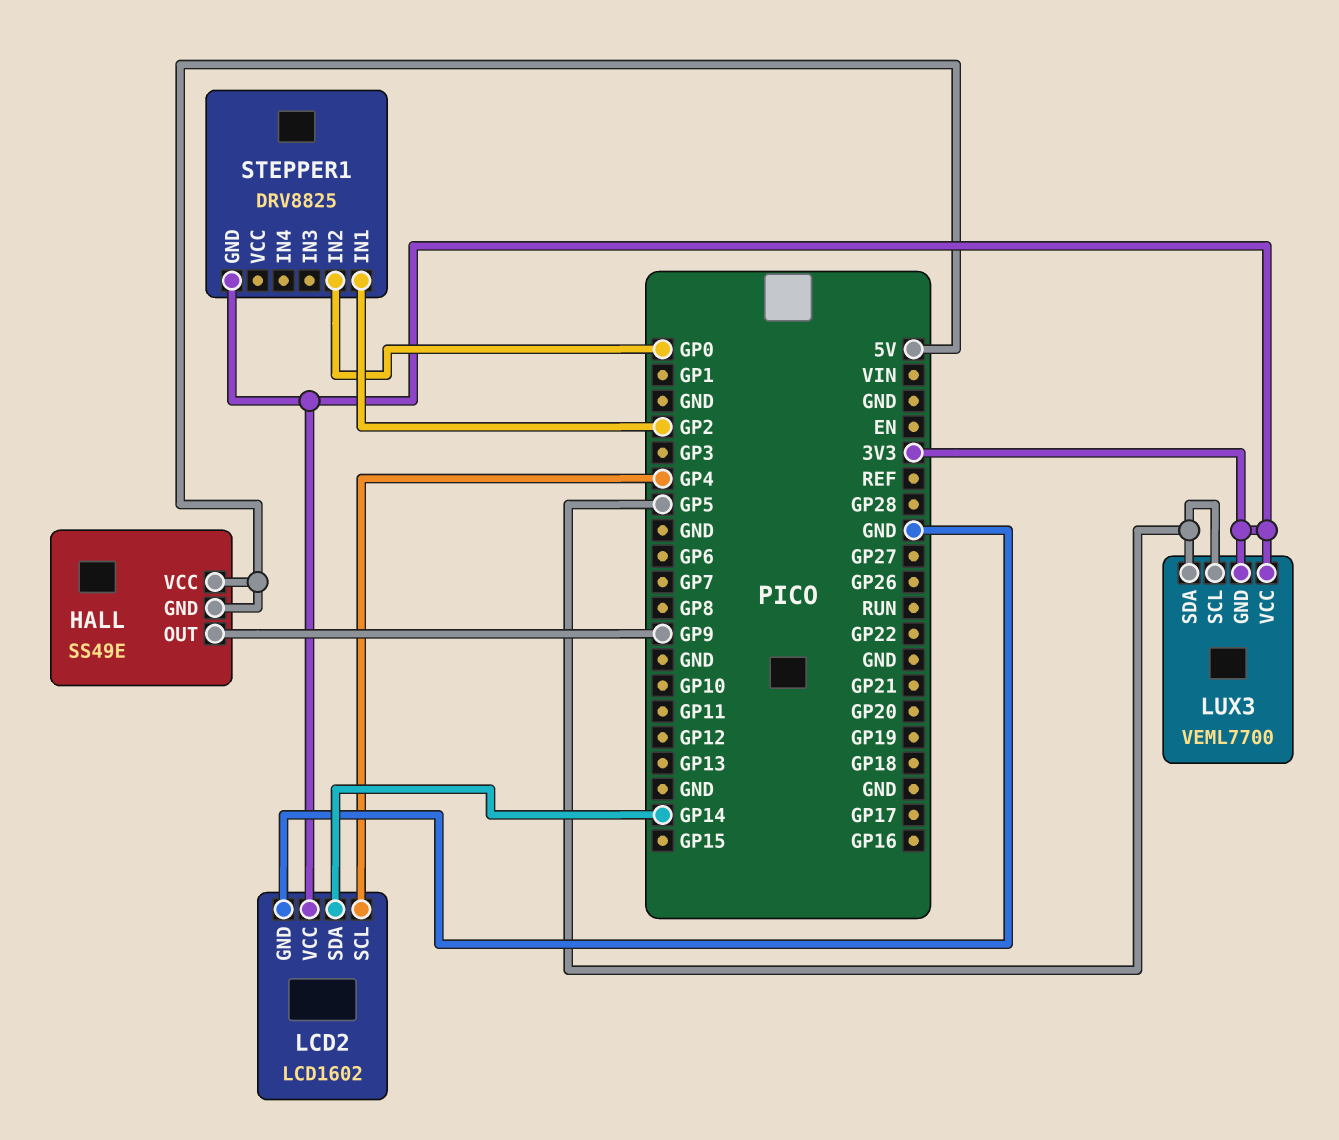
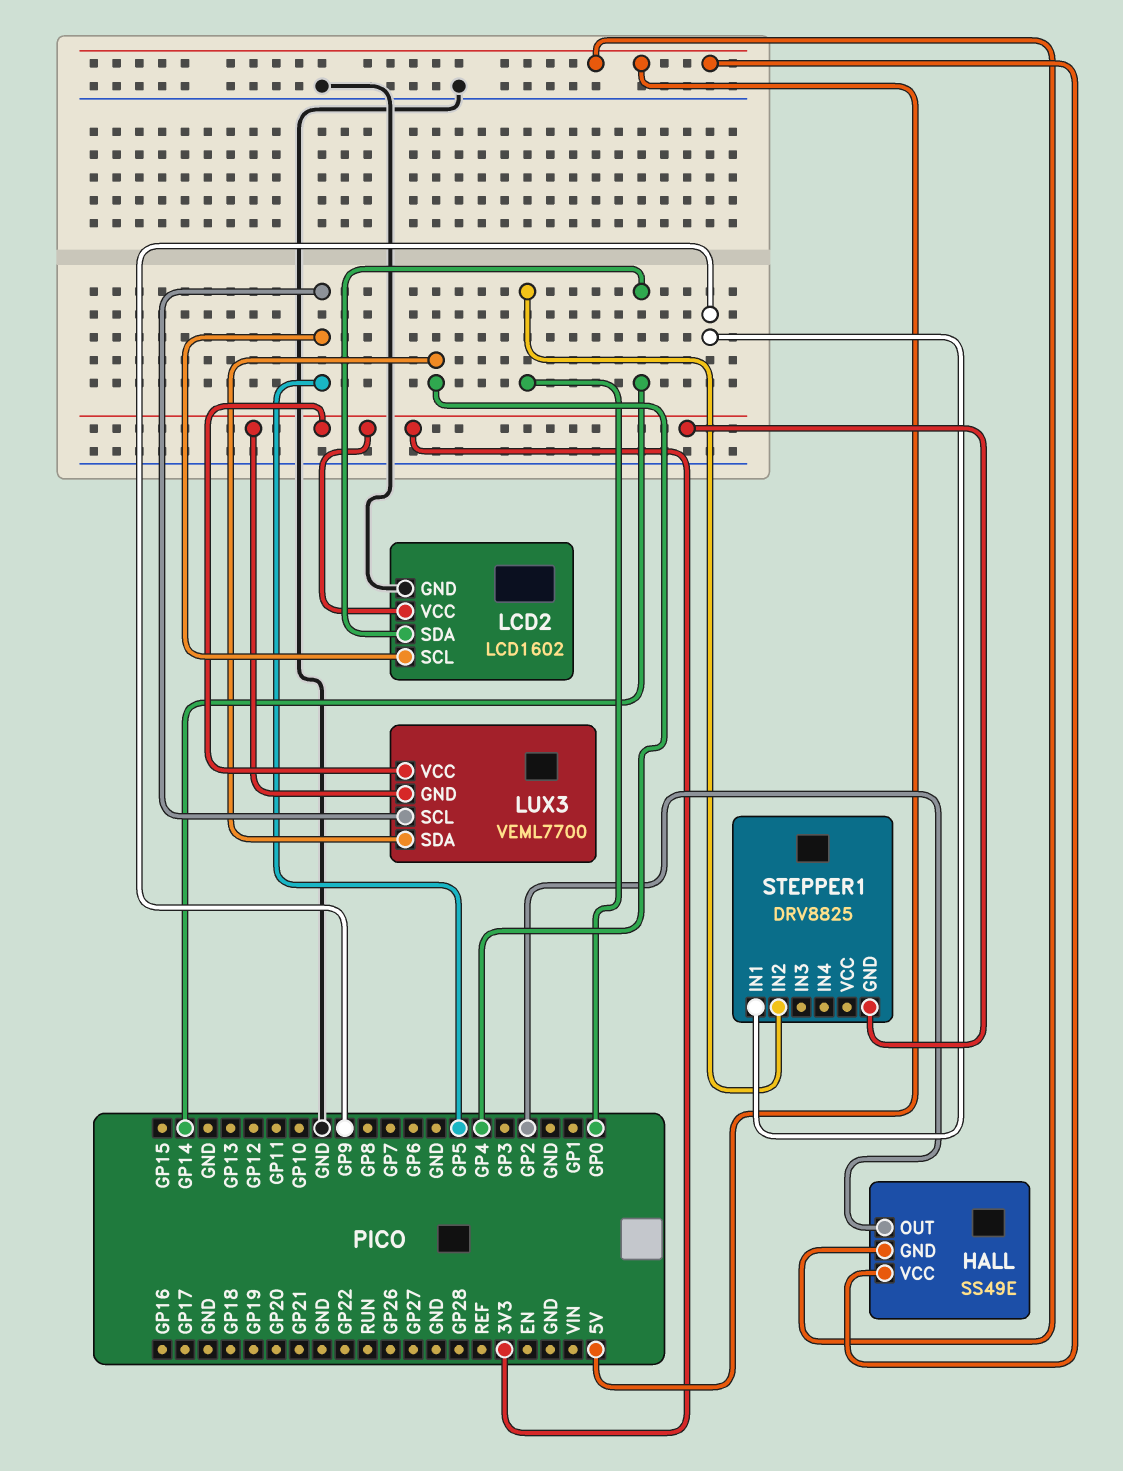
HALL pin OUT: GP9 -> GP2
LCD2 pin SCL: GP4 -> GP5
LUX3 pin SDA: GP5 -> GP4
STEPPER1 pin IN1: GP2 -> GP9

